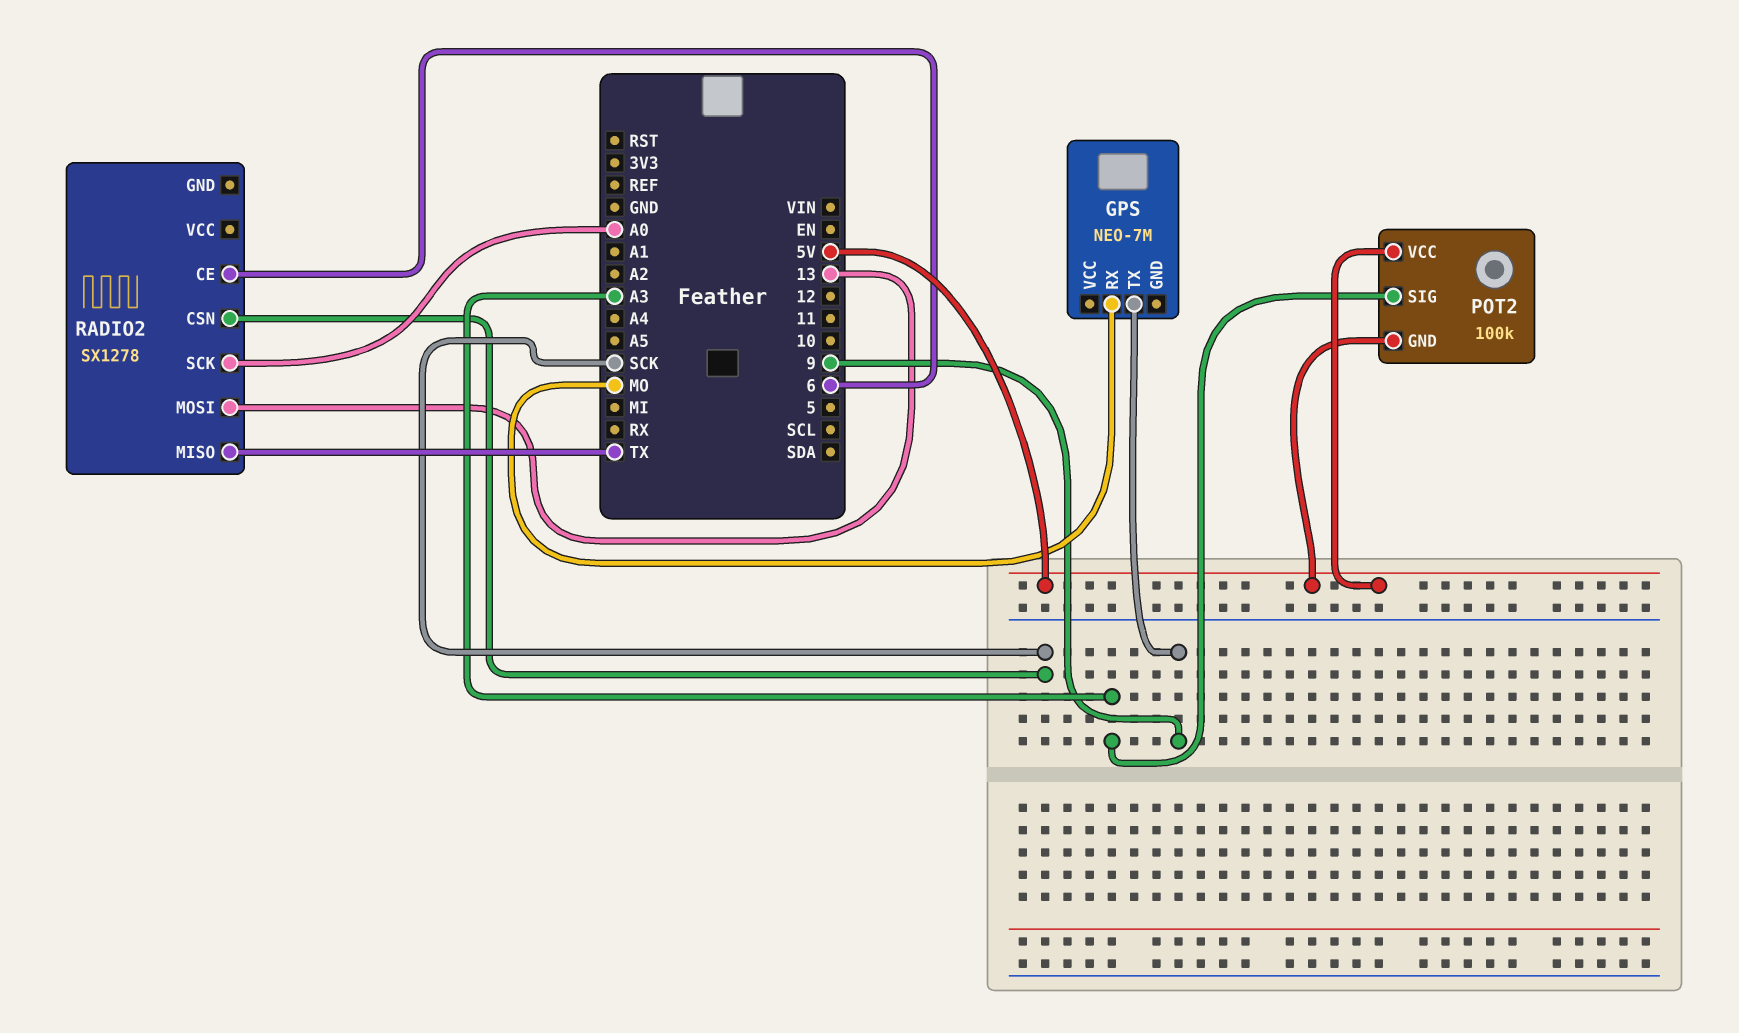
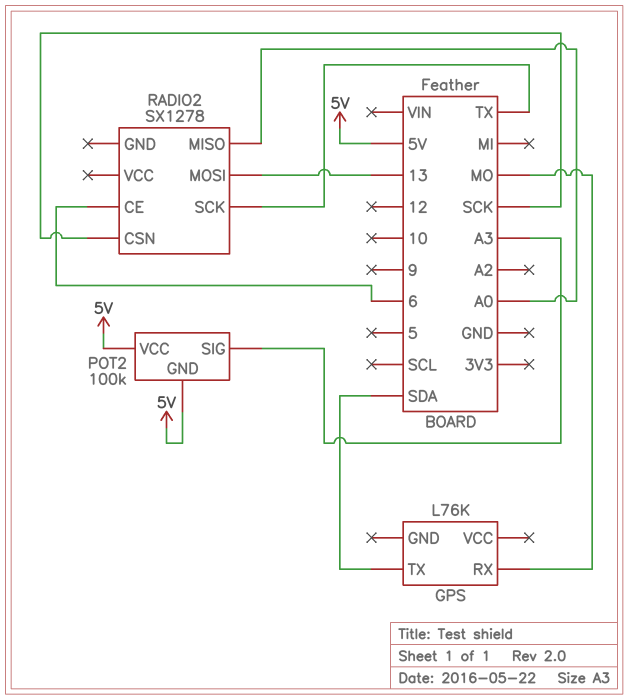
GPS: NEO-7M -> L76K
GPS pin TX: 9 -> SDA
RADIO2 pin MISO: TX -> A0
RADIO2 pin SCK: A0 -> TX

